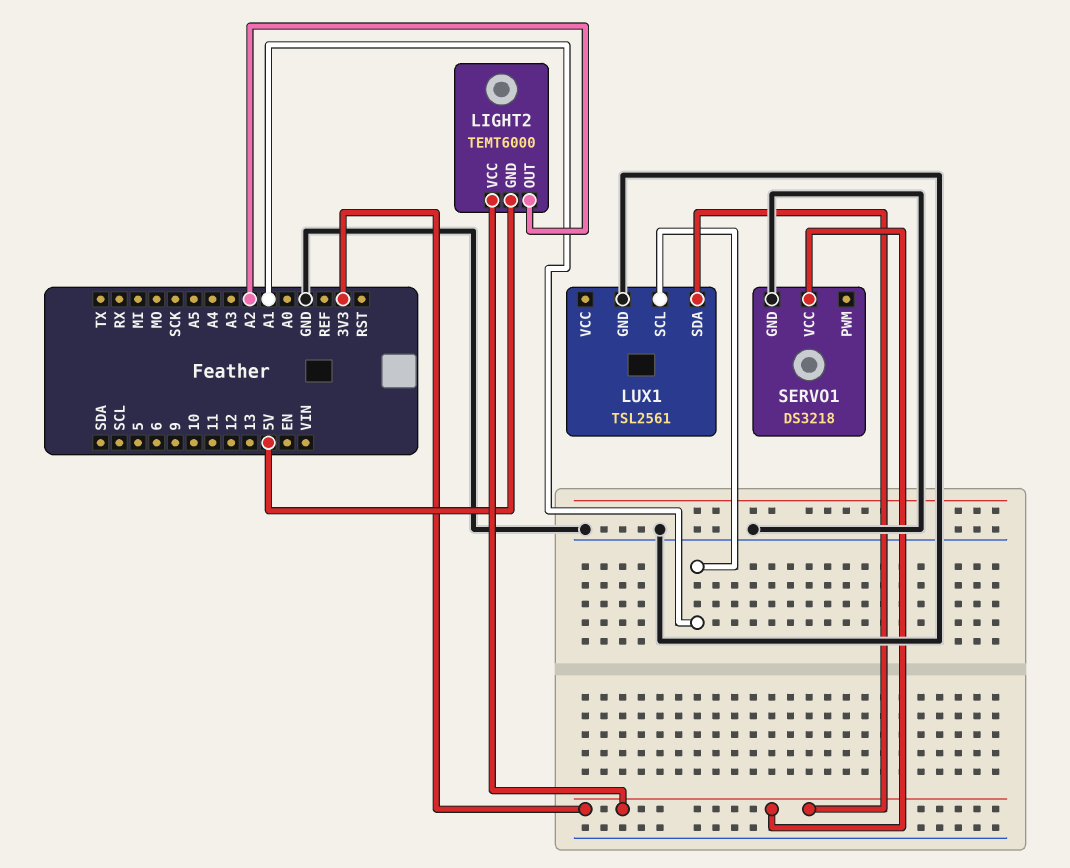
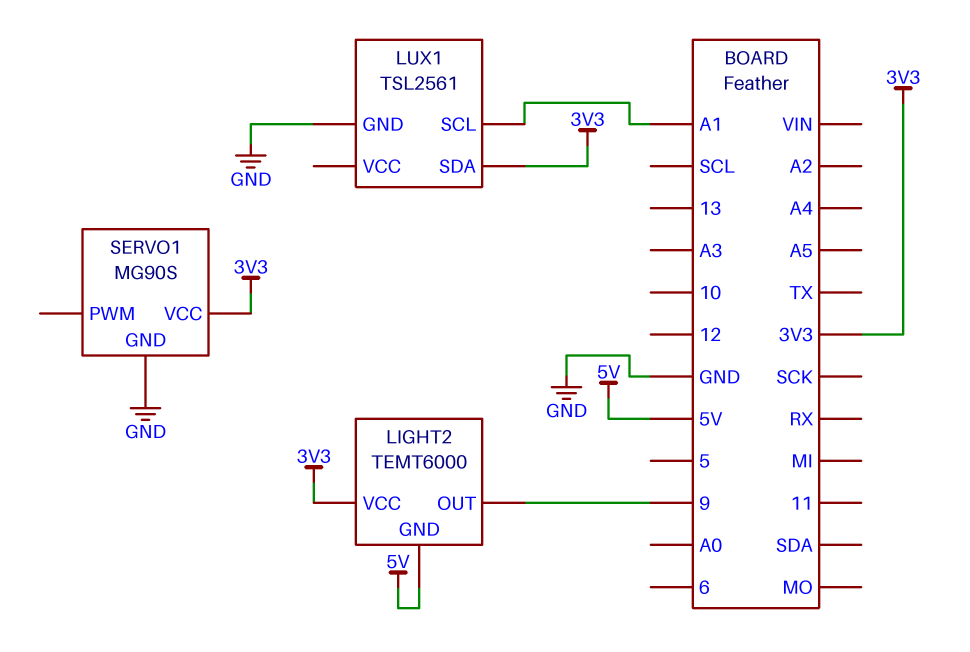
LIGHT2 pin OUT: A2 -> 9
SERVO1: DS3218 -> MG90S

